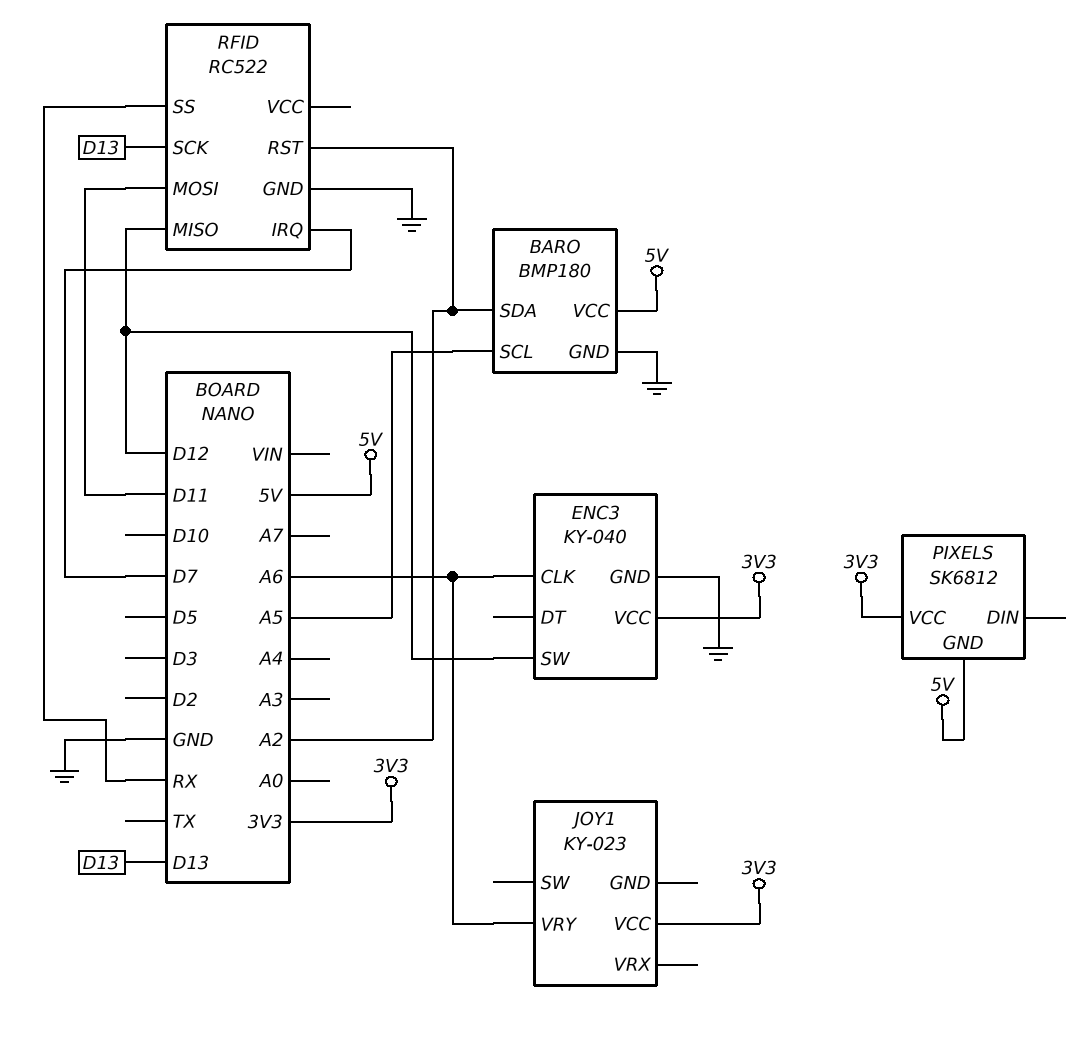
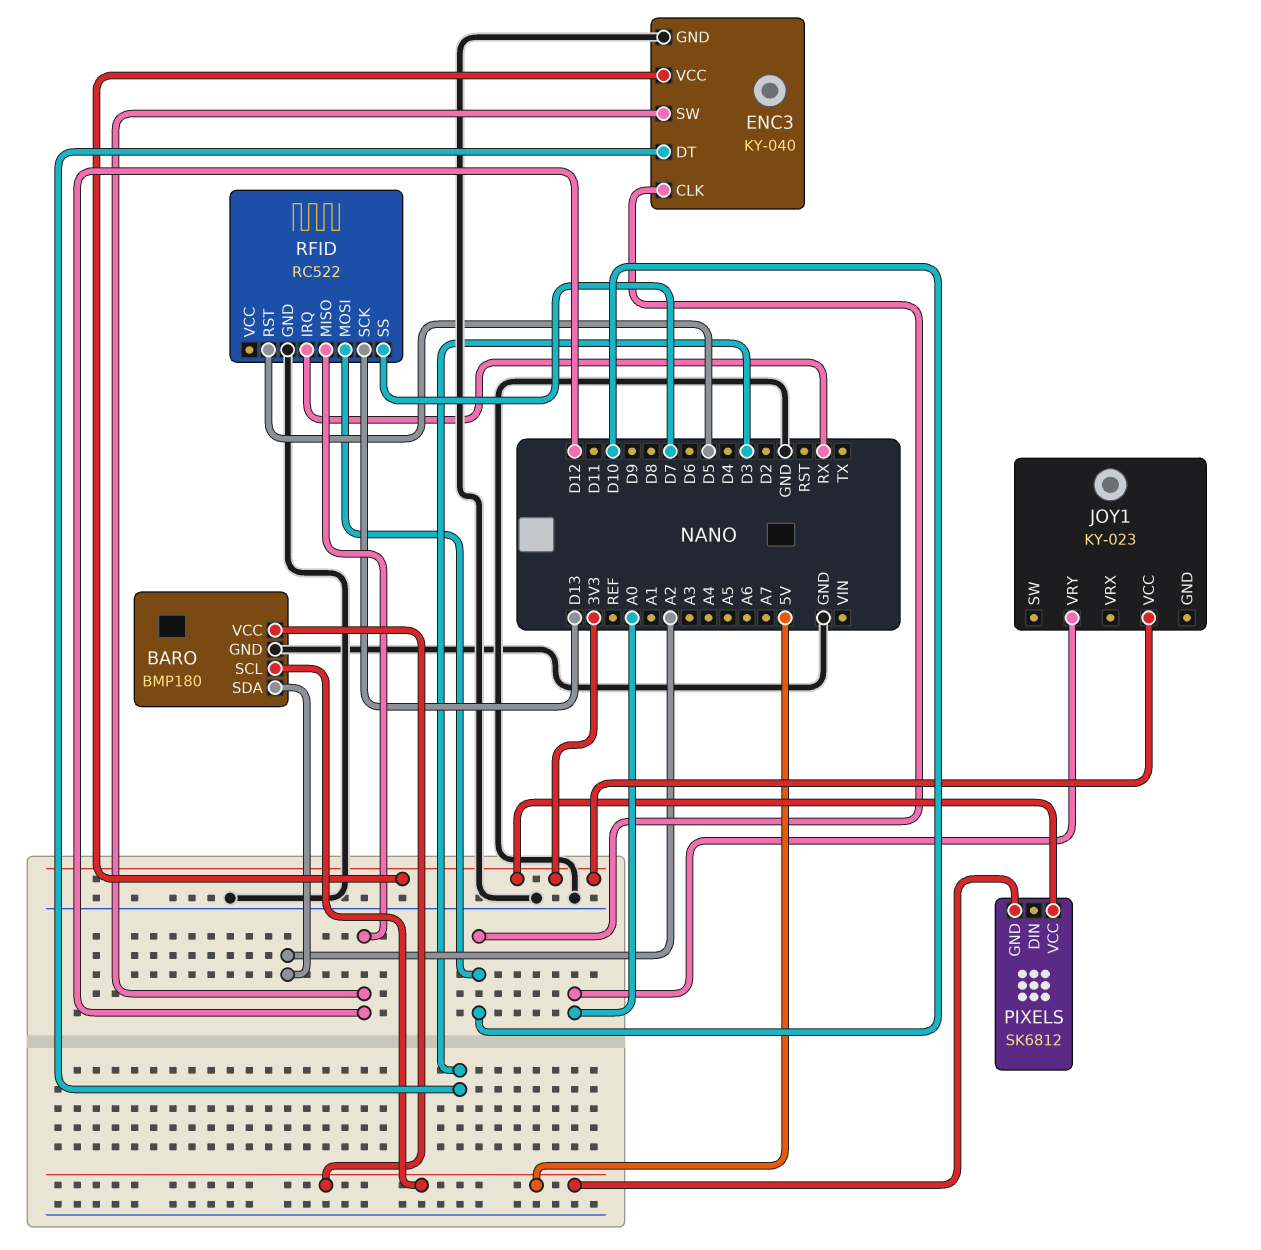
BARO pin SCL: A5 -> 5V
ENC3 pin CLK: A6 -> D10
ENC3 pin DT: none -> D3
JOY1 pin VRY: A6 -> A0
RFID pin IRQ: D7 -> RX
RFID pin MOSI: D11 -> D10
RFID pin RST: A2 -> D5
RFID pin SS: RX -> D7

